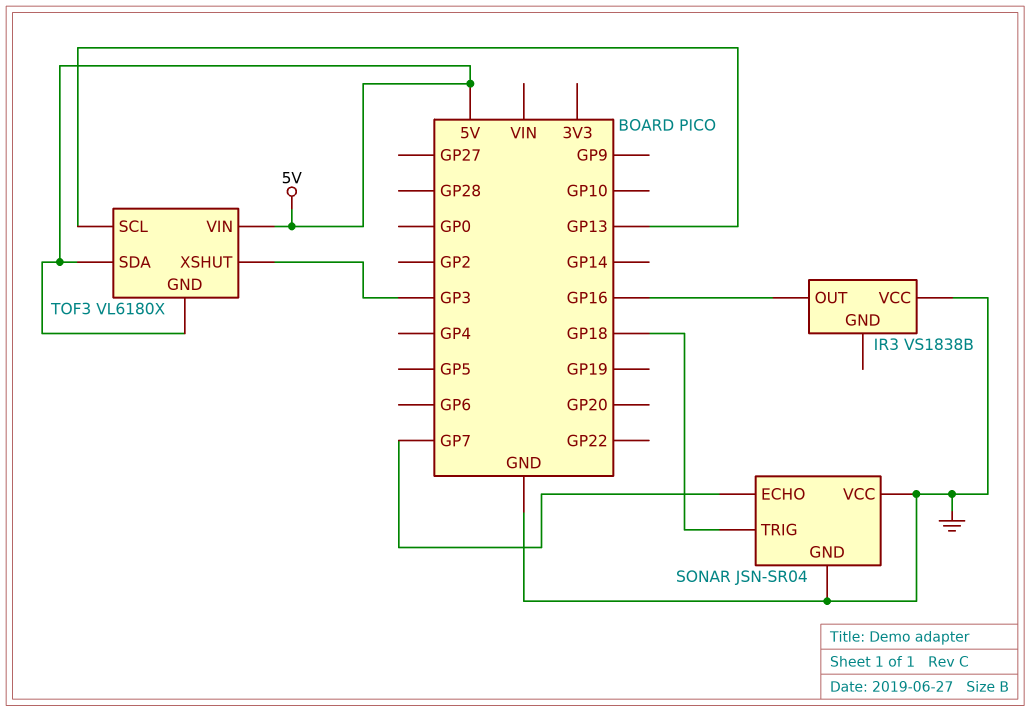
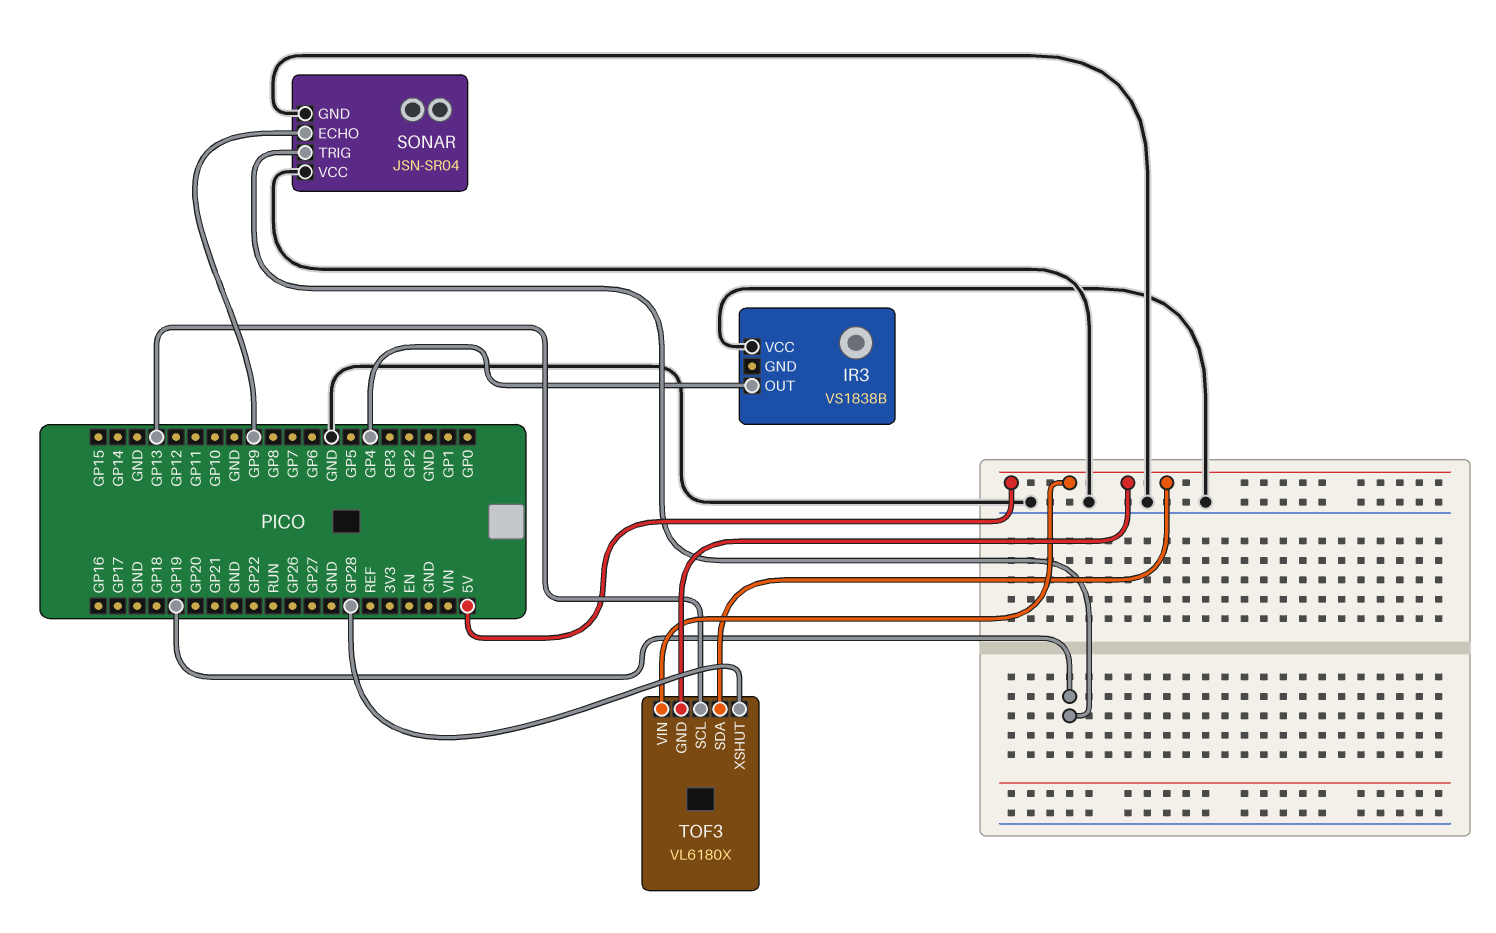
IR3 pin OUT: GP16 -> GP4
SONAR pin ECHO: GP7 -> GP9
SONAR pin TRIG: GP18 -> GP19
TOF3 pin XSHUT: GP3 -> GP28

